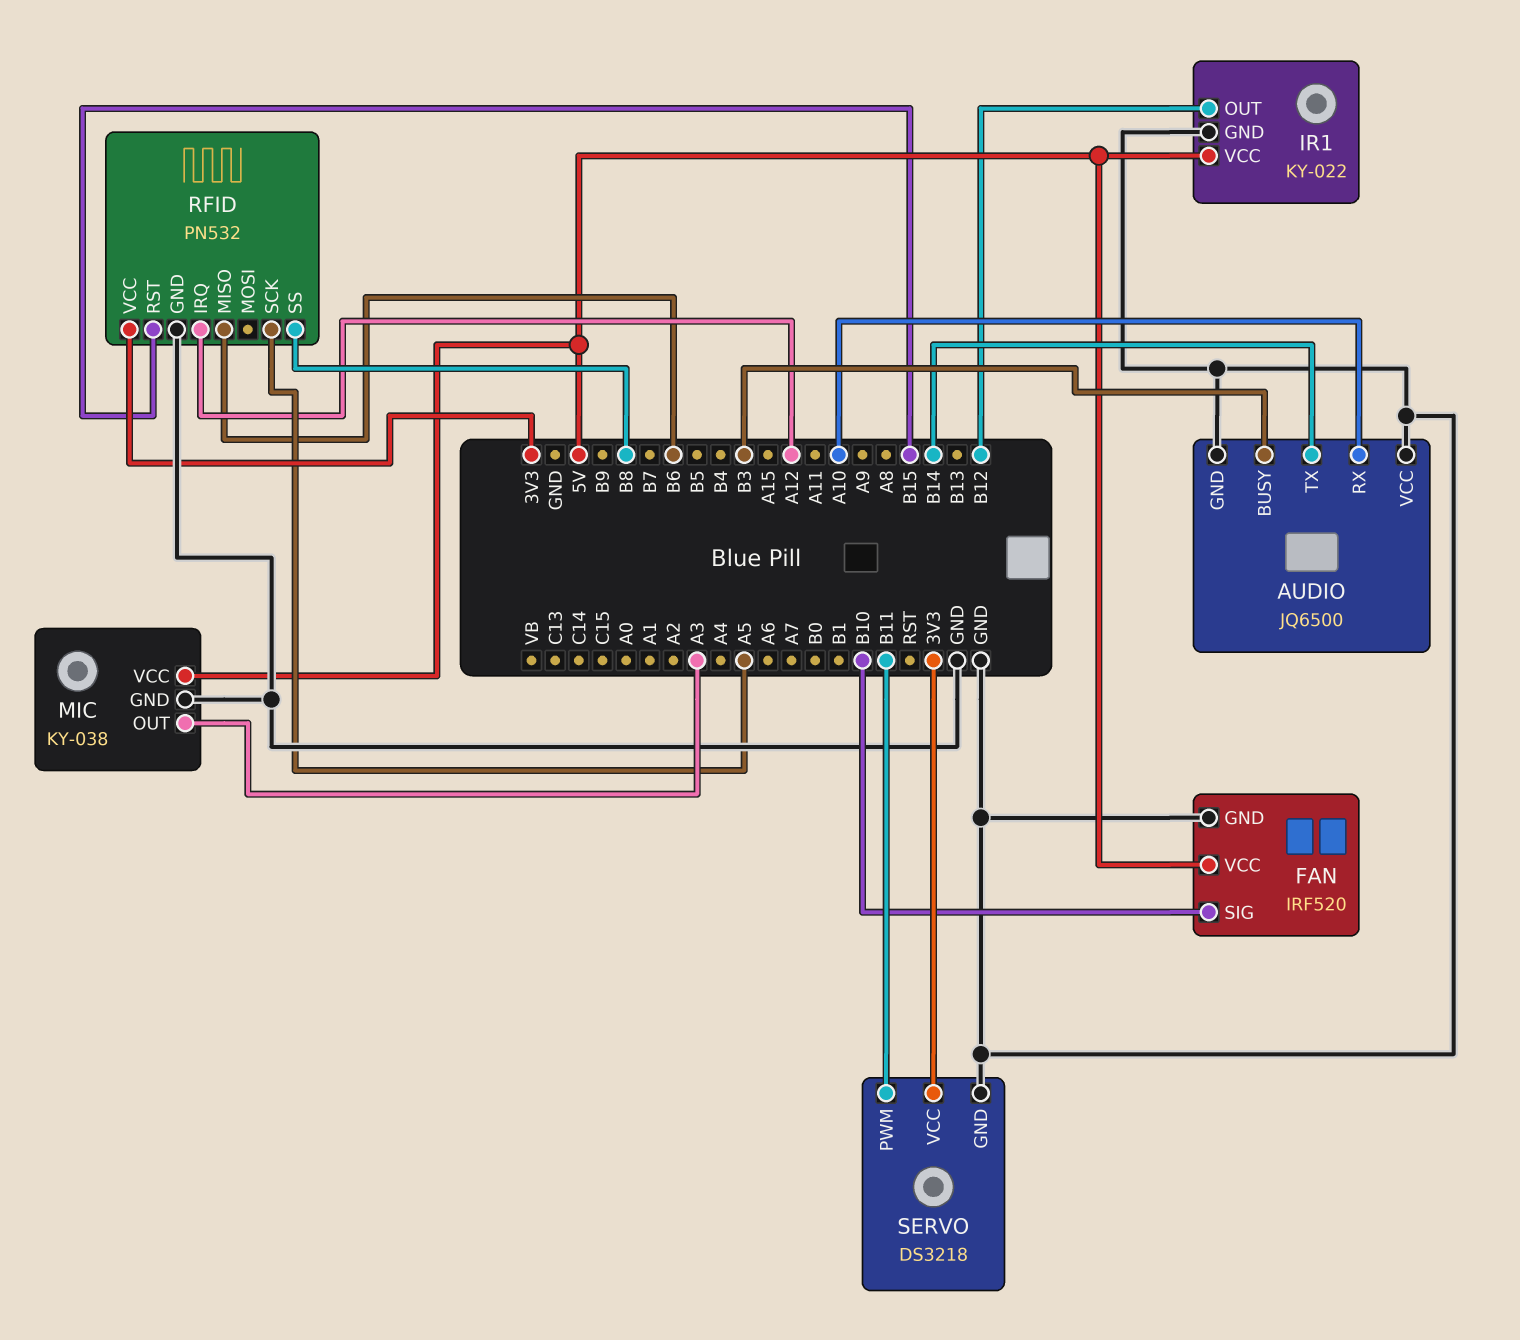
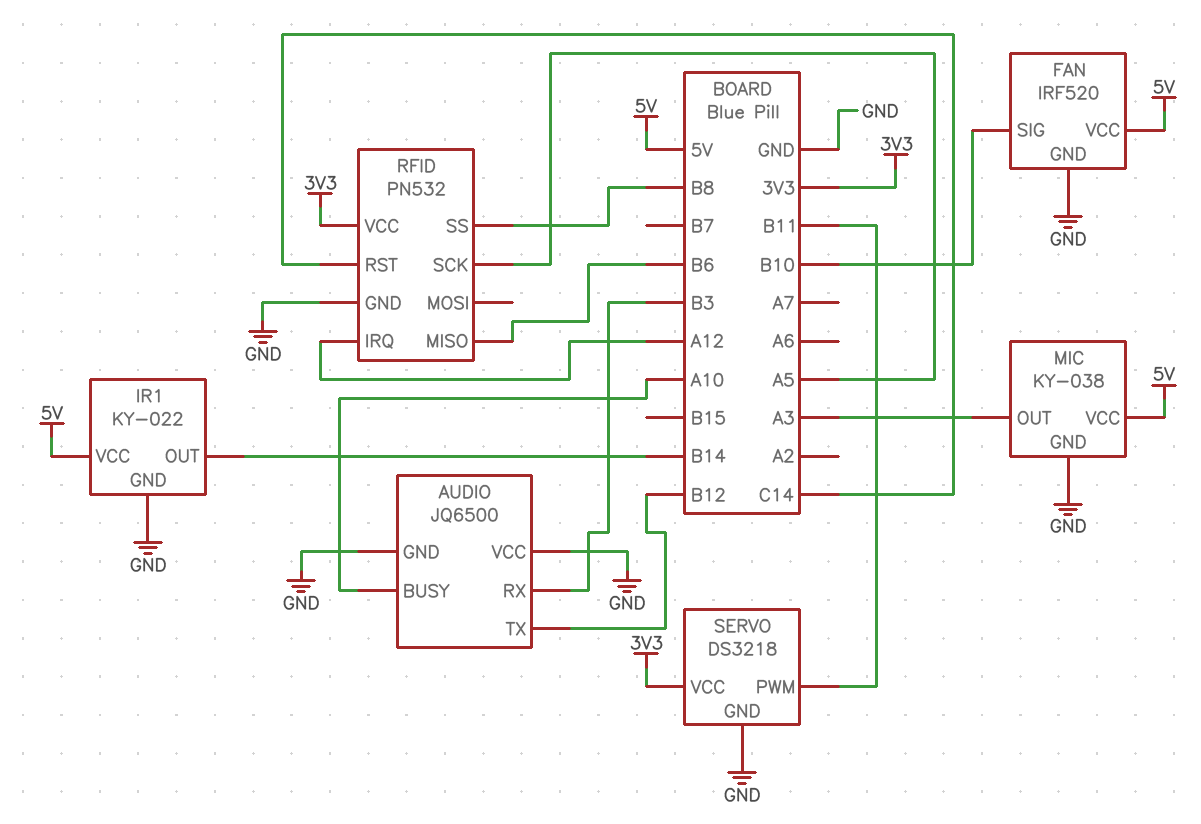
AUDIO pin BUSY: B3 -> A10
AUDIO pin RX: A10 -> B3
AUDIO pin TX: B14 -> B12
IR1 pin OUT: B12 -> B14
RFID pin RST: B15 -> C14

